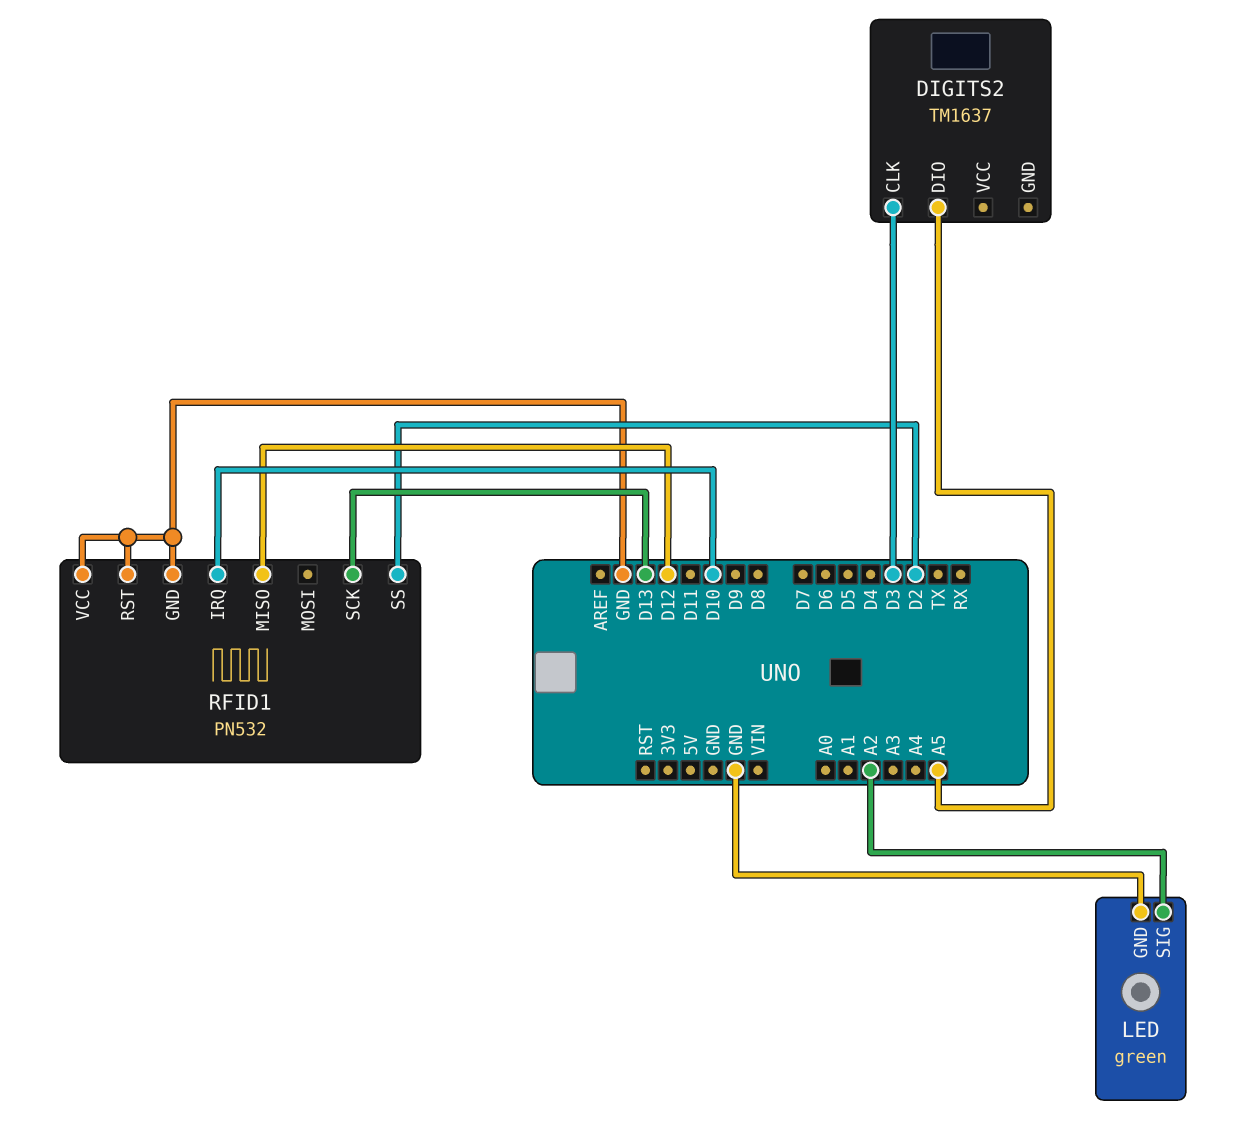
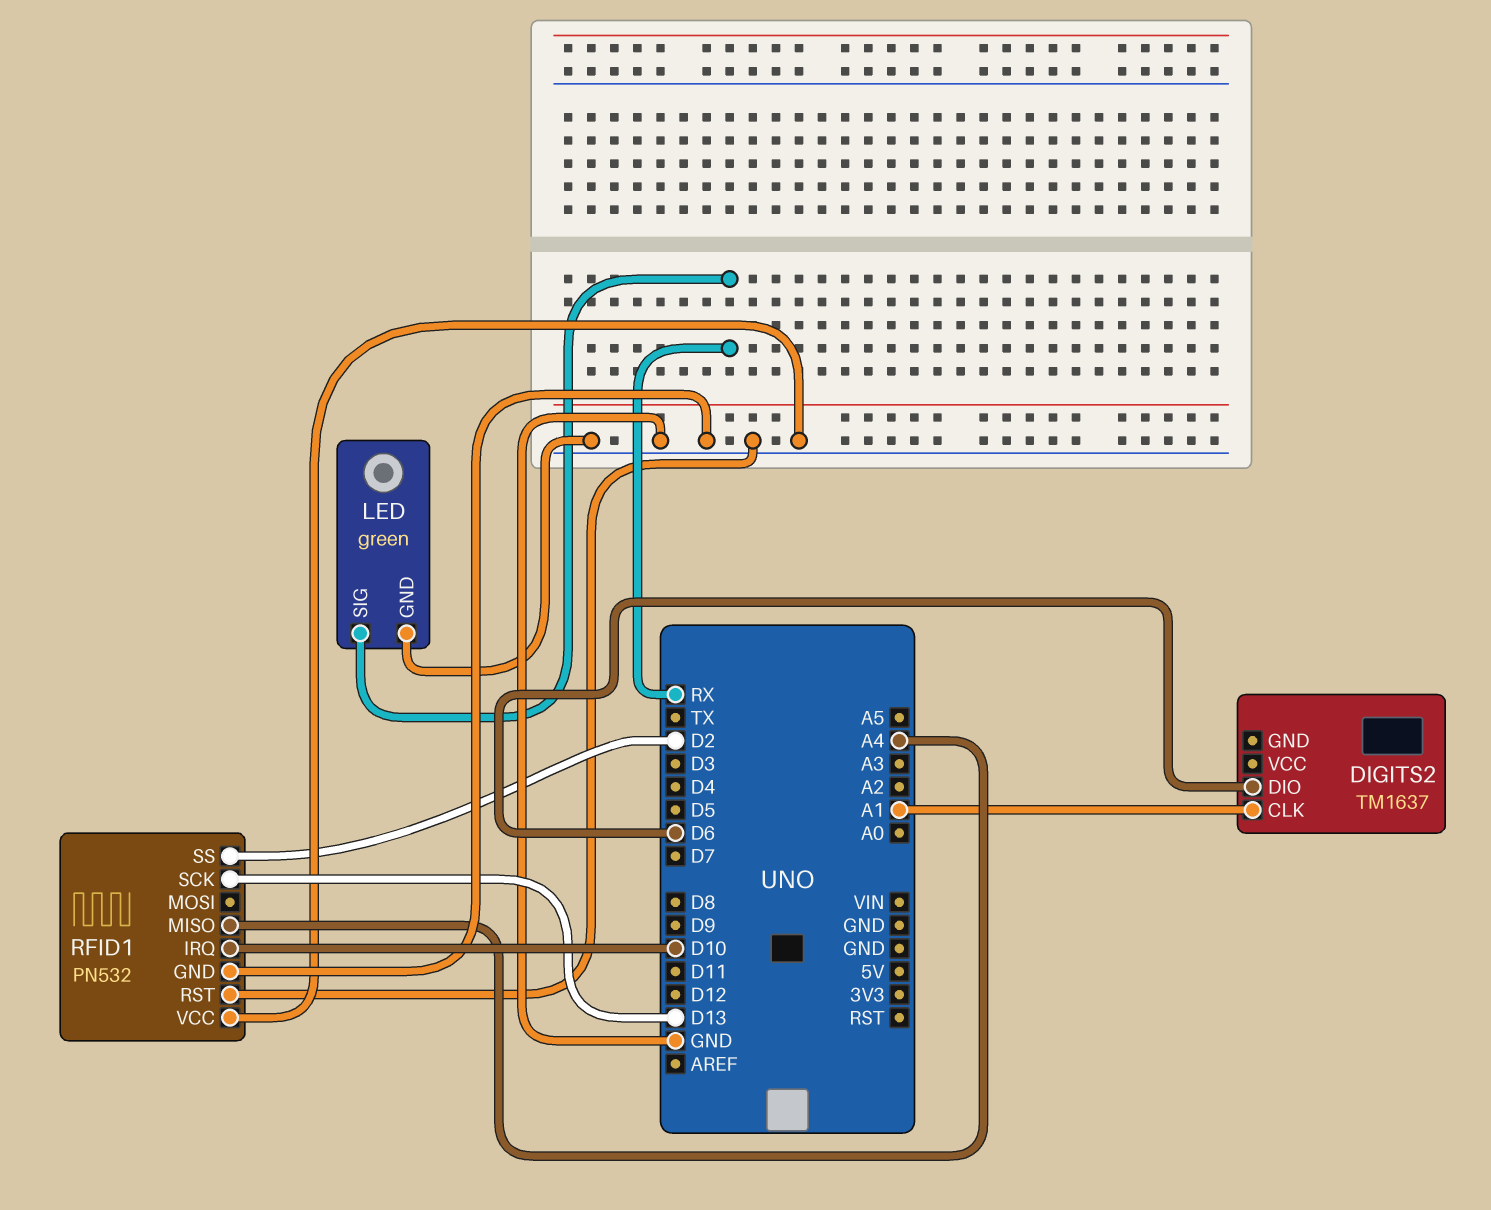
DIGITS2 pin CLK: D3 -> A1
DIGITS2 pin DIO: A5 -> D6
LED pin SIG: A2 -> RX
RFID1 pin MISO: D12 -> A4

